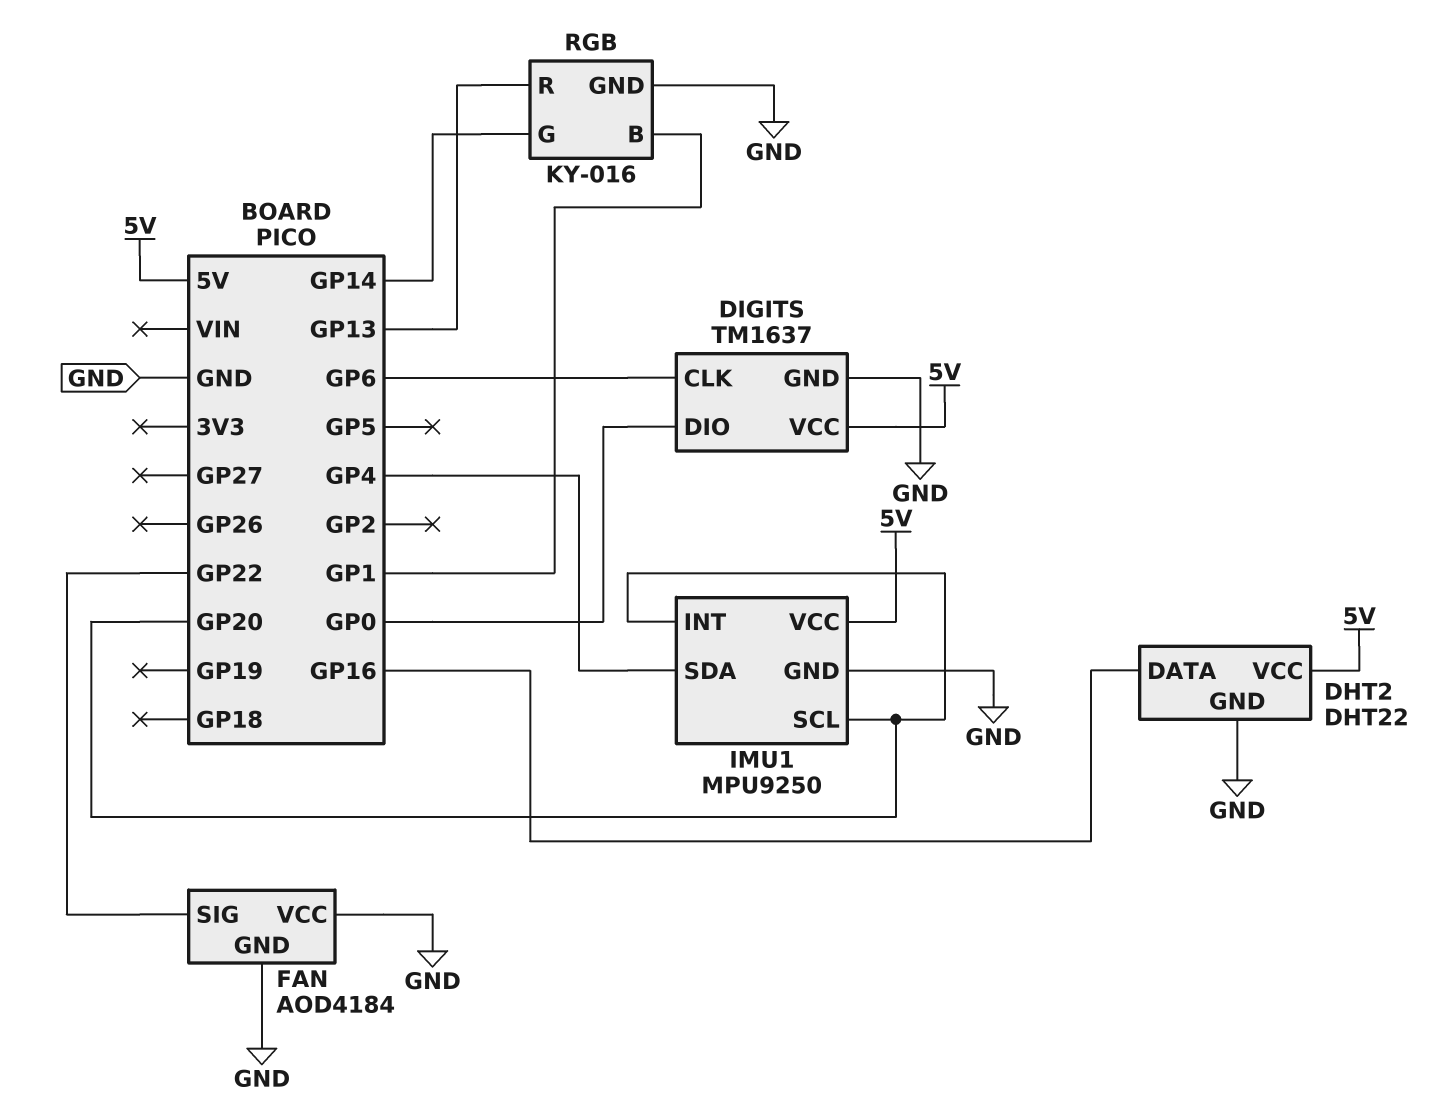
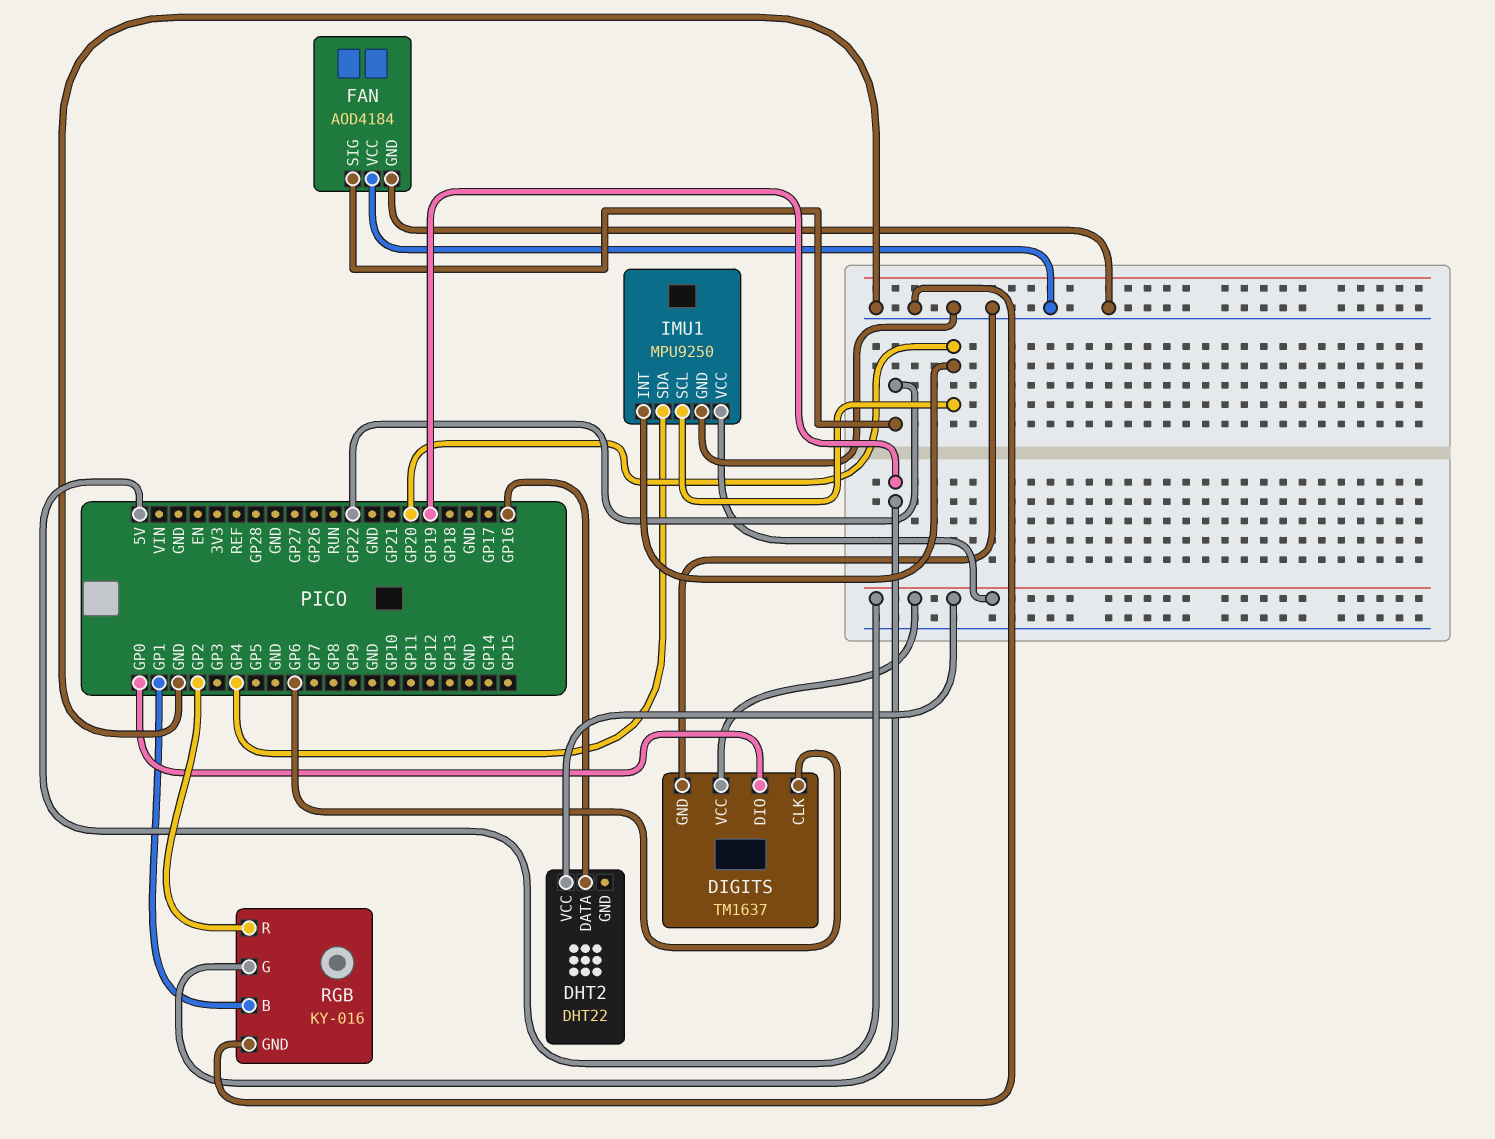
DHT2 pin GND: GND -> none
RGB pin G: GP14 -> GP19
RGB pin R: GP13 -> GP2

